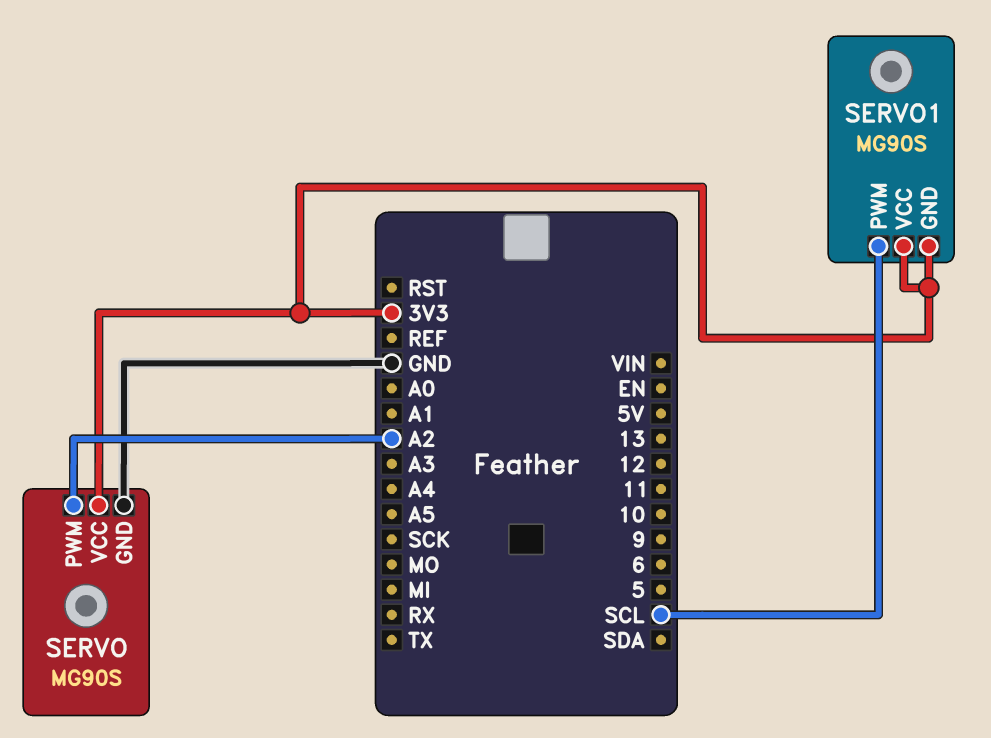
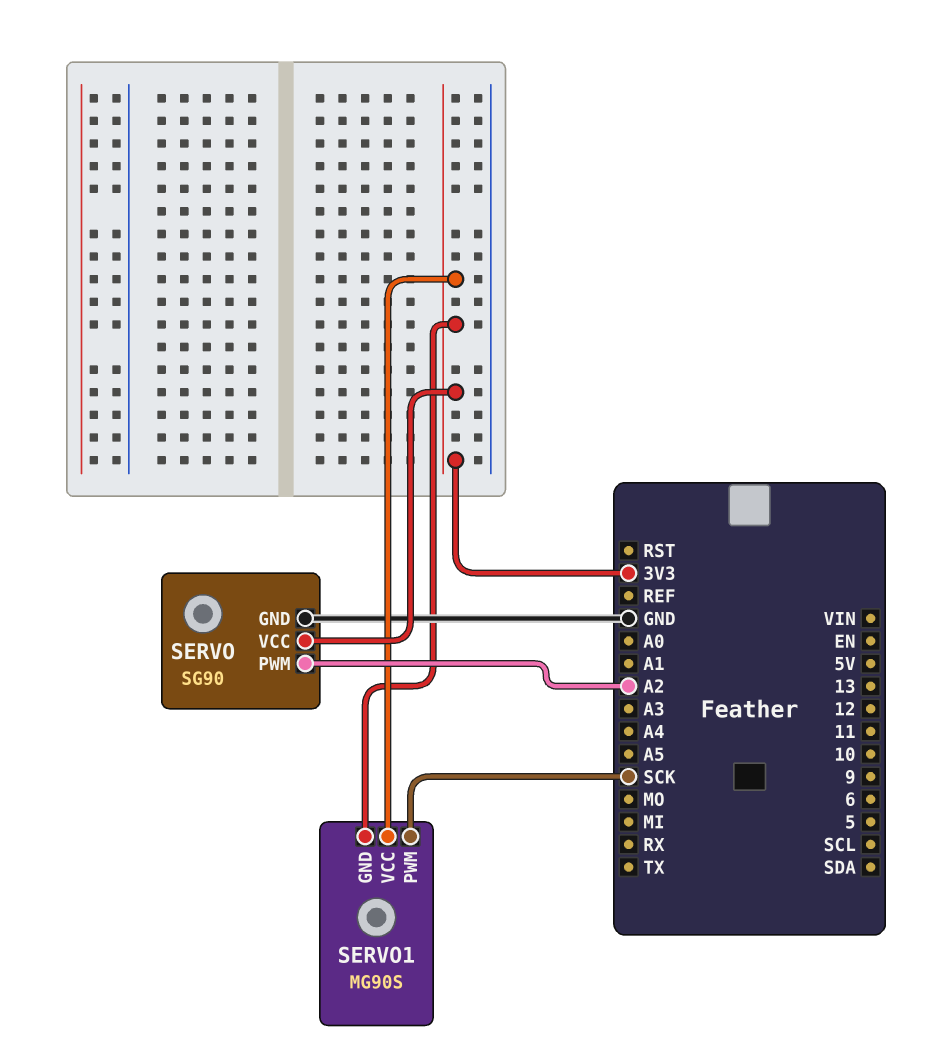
SERVO: MG90S -> SG90
SERVO1 pin PWM: SCL -> SCK

